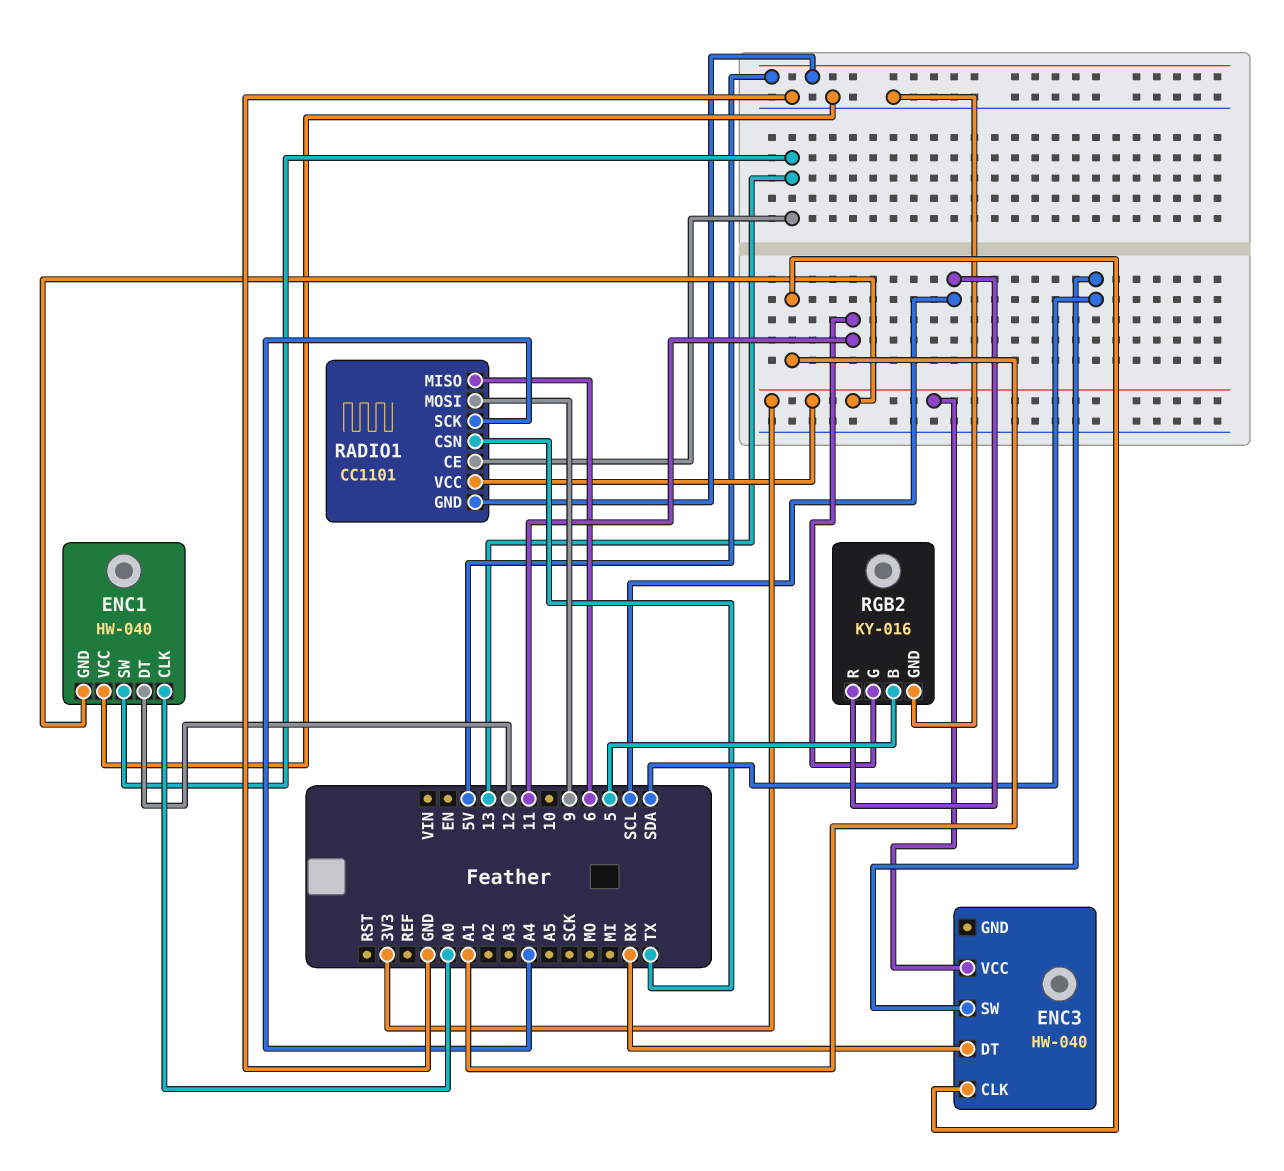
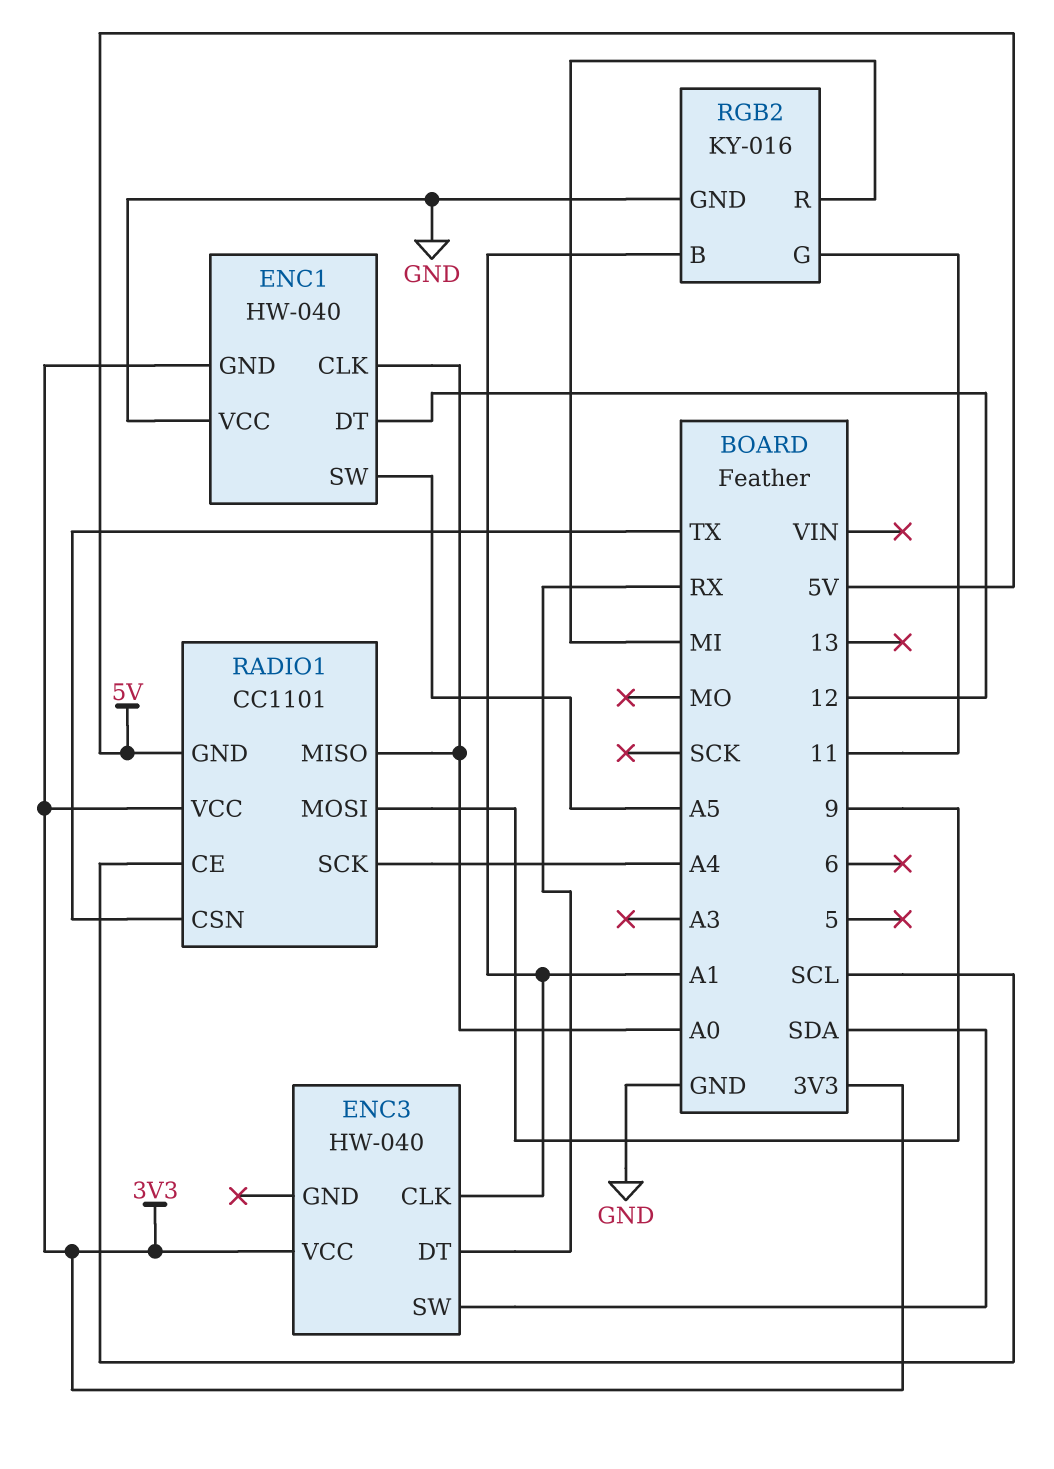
ENC1 pin SW: 13 -> A5
RADIO1 pin CE: 13 -> SCL
RADIO1 pin MISO: 6 -> A0
RGB2 pin B: 5 -> A1
RGB2 pin R: SCL -> MI

